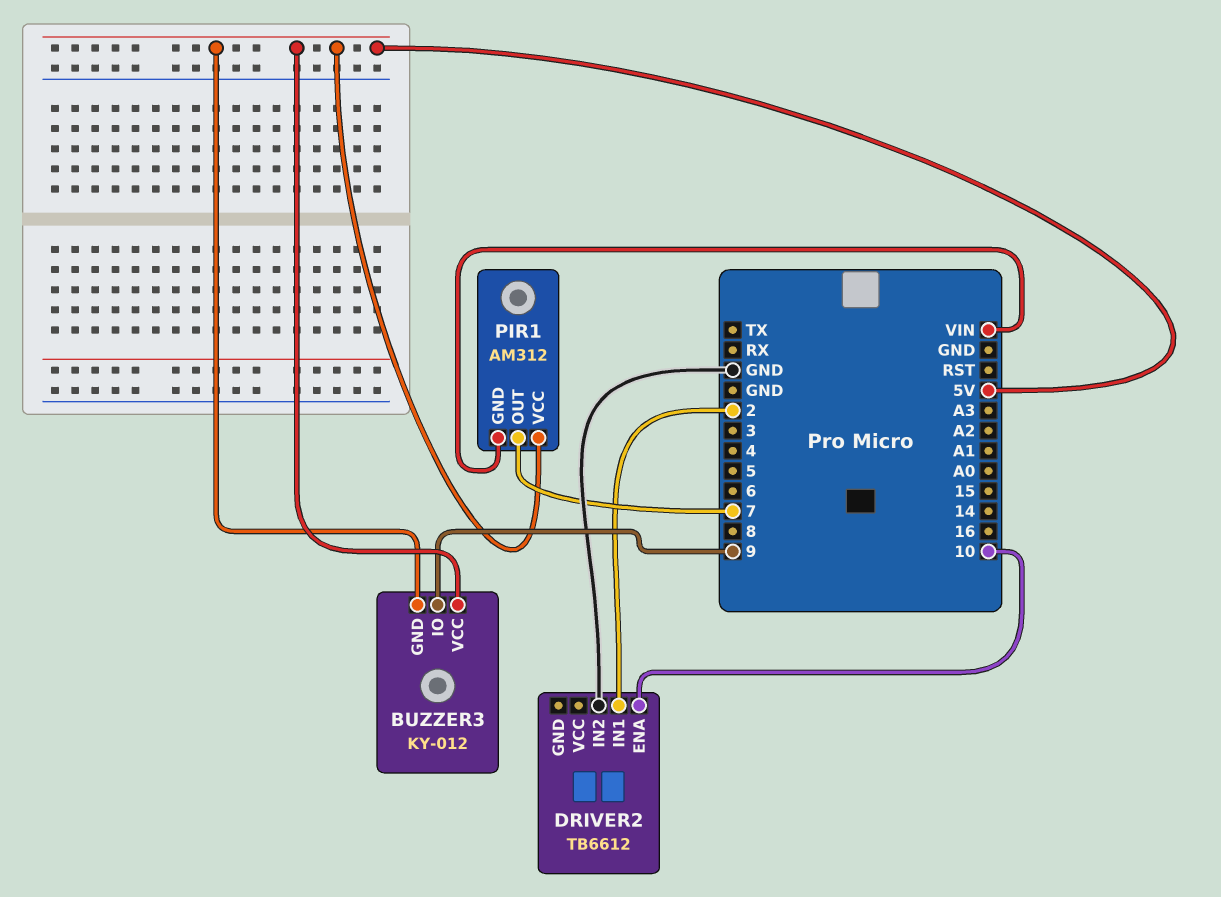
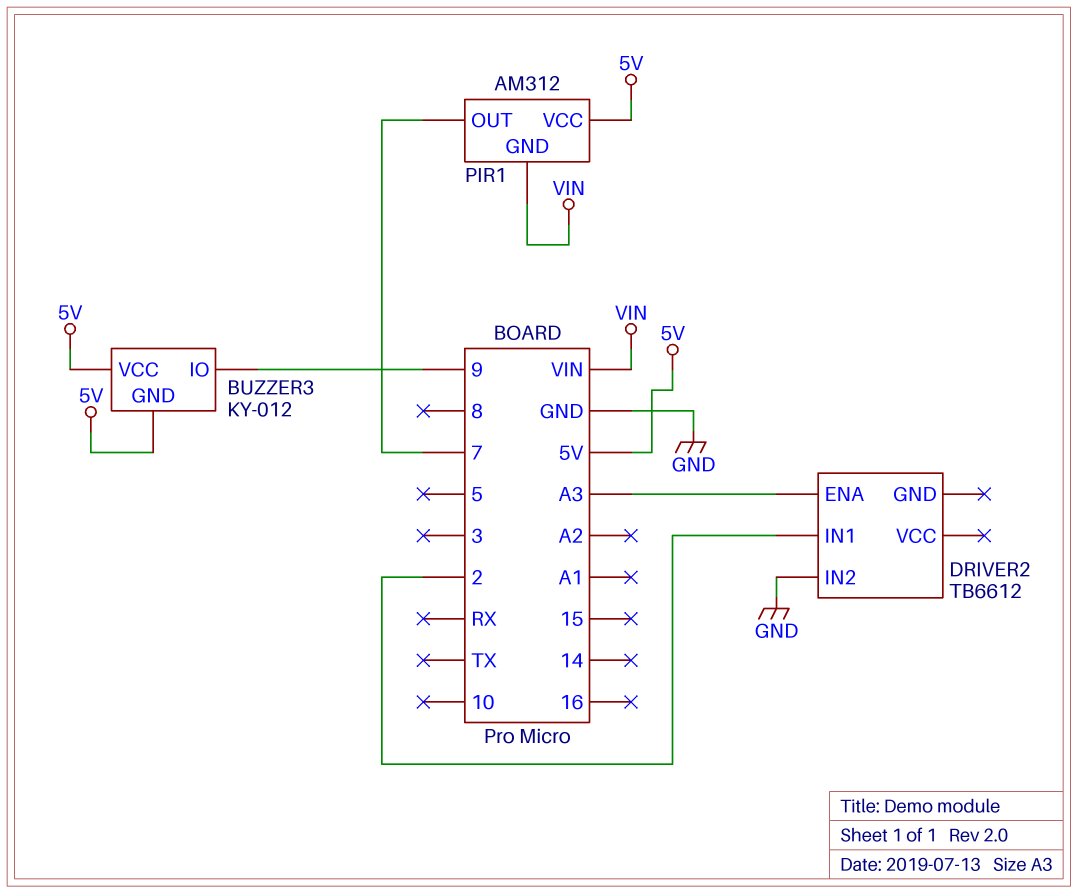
DRIVER2 pin ENA: 10 -> A3

